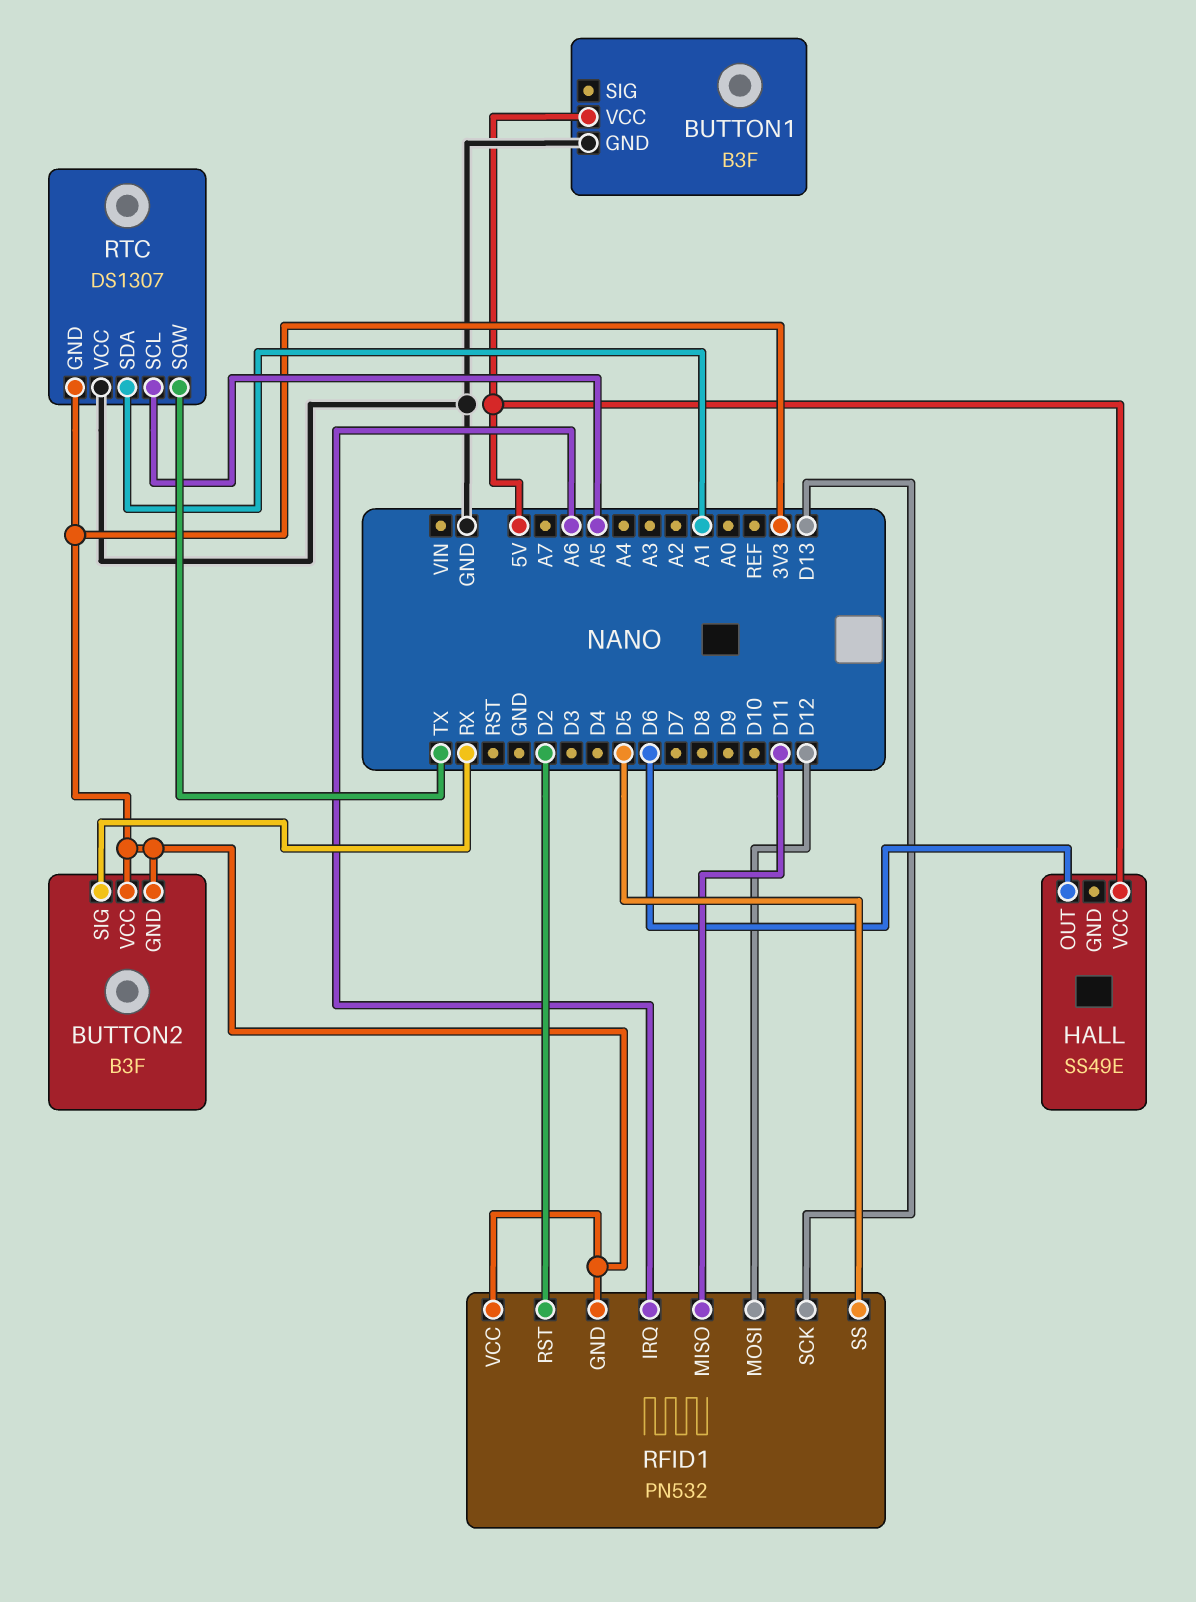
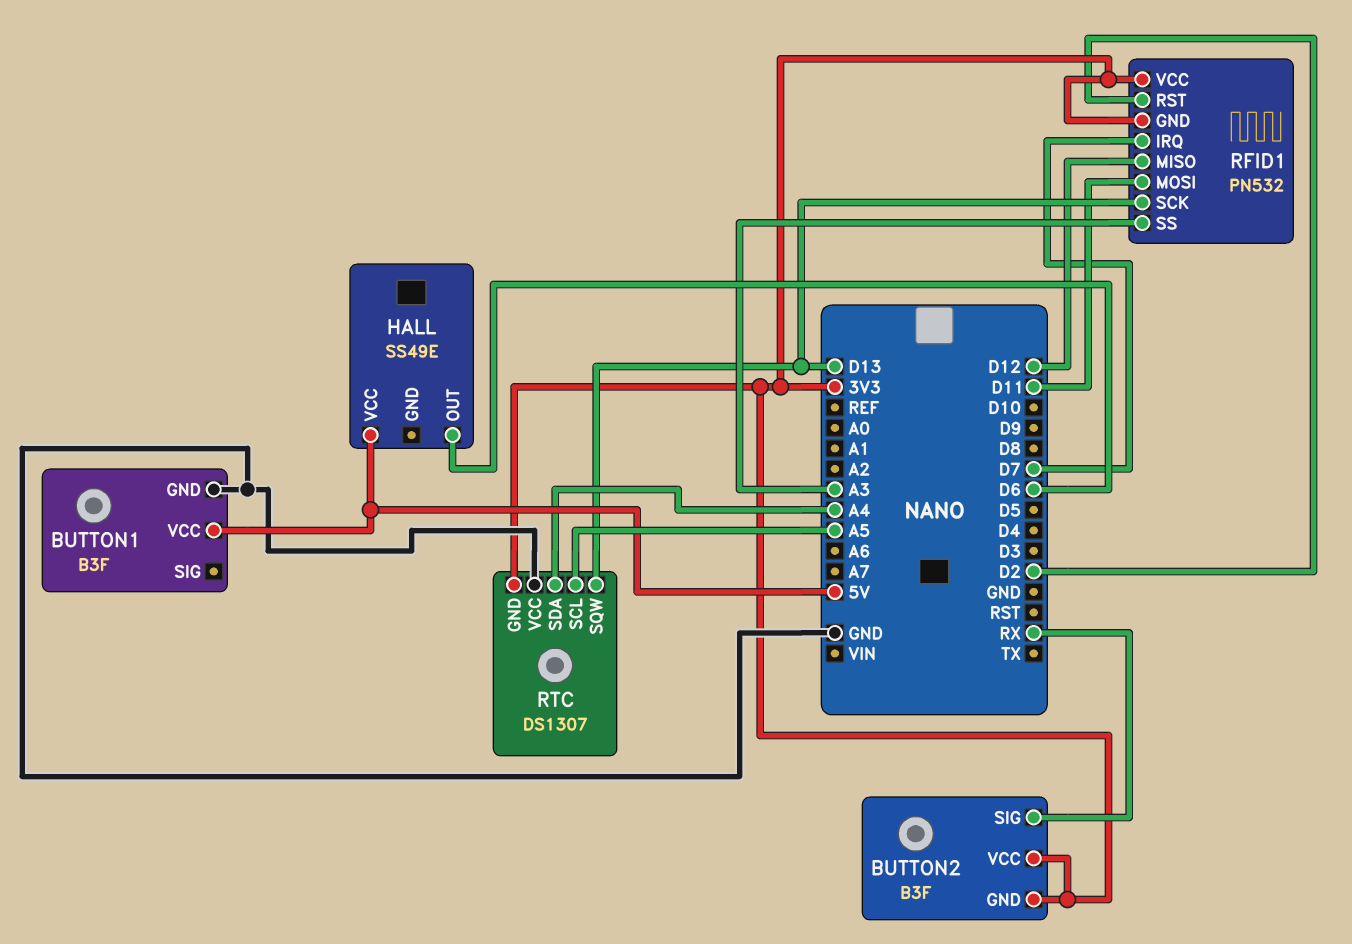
RFID1 pin IRQ: A6 -> D7
RFID1 pin MISO: D11 -> D12
RFID1 pin MOSI: D12 -> D11
RFID1 pin SS: D5 -> A3
RTC pin SDA: A1 -> A4
RTC pin SQW: TX -> D13

